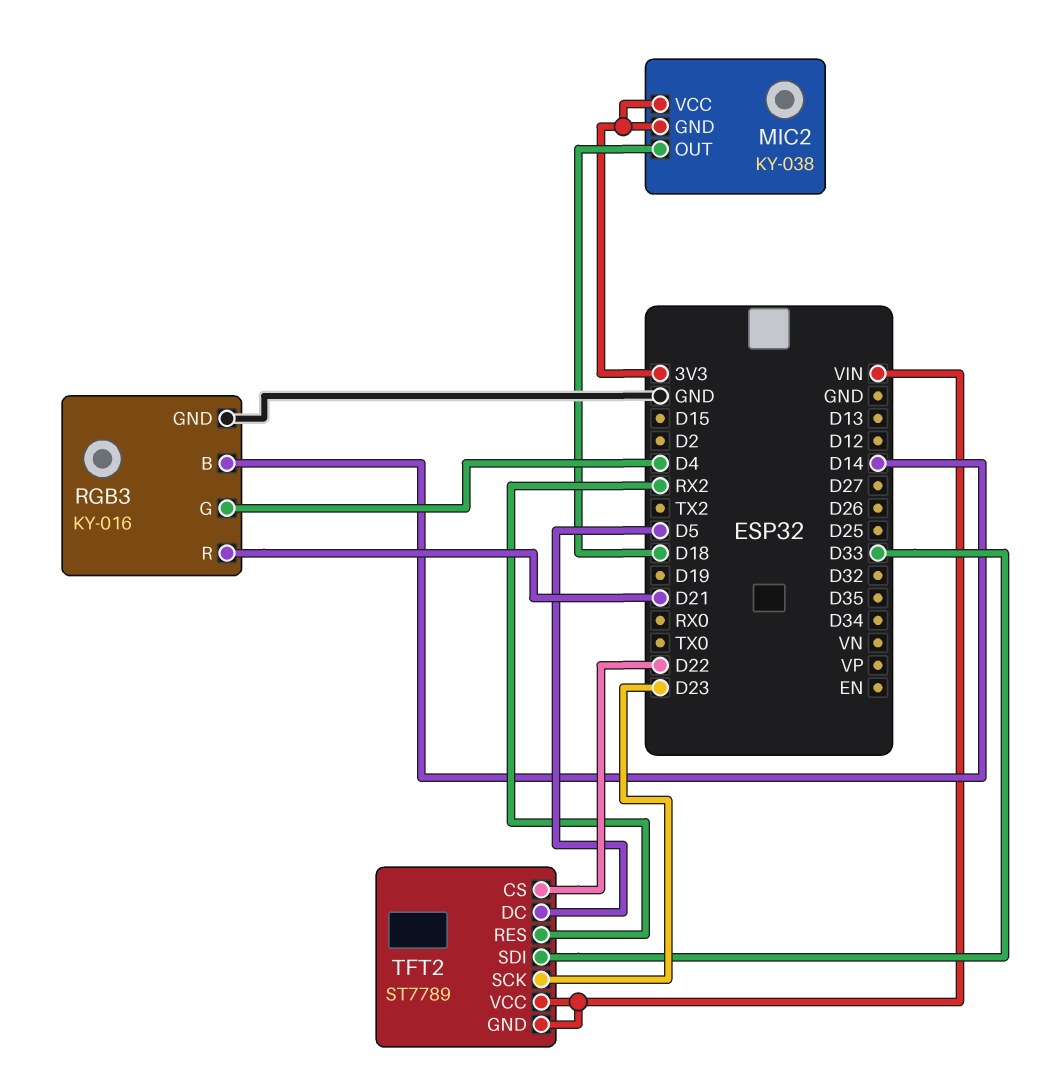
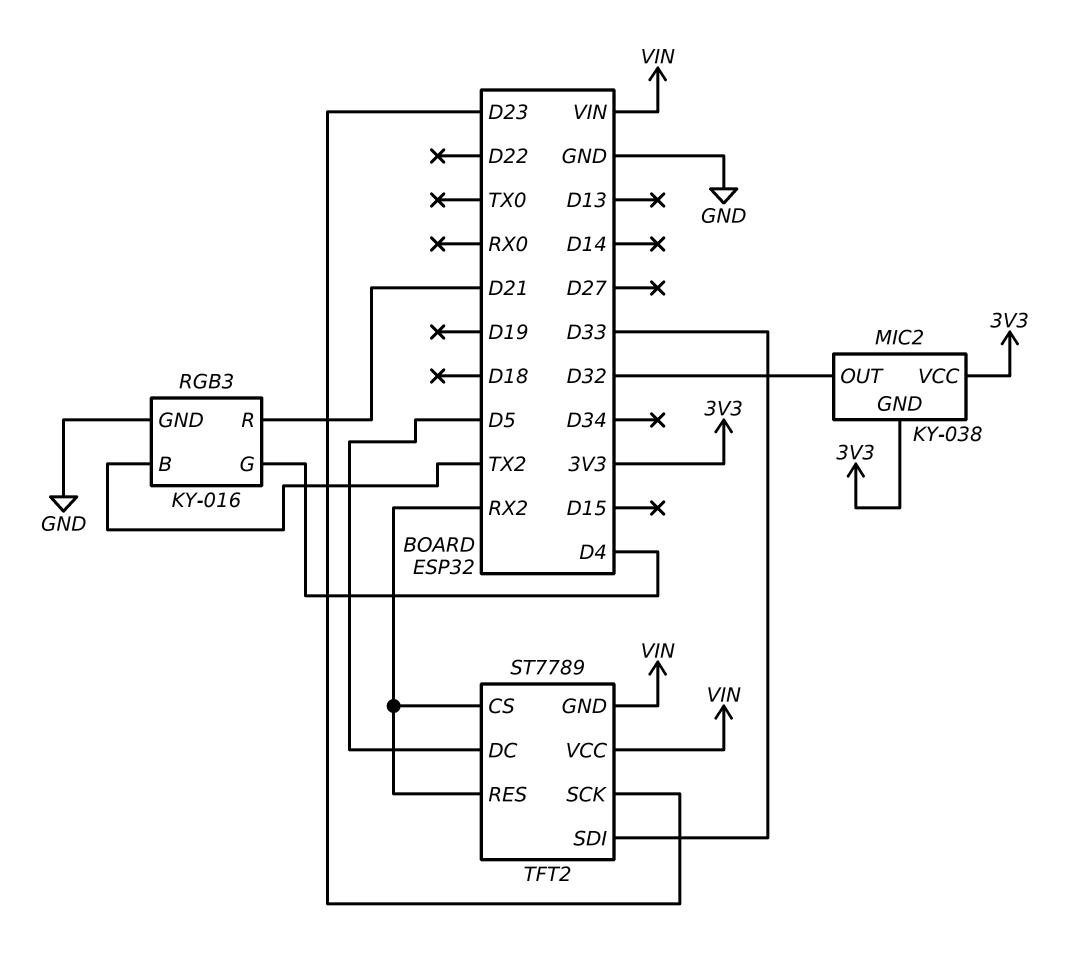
MIC2 pin OUT: D18 -> D32
RGB3 pin B: D14 -> TX2
TFT2 pin CS: D22 -> RX2

